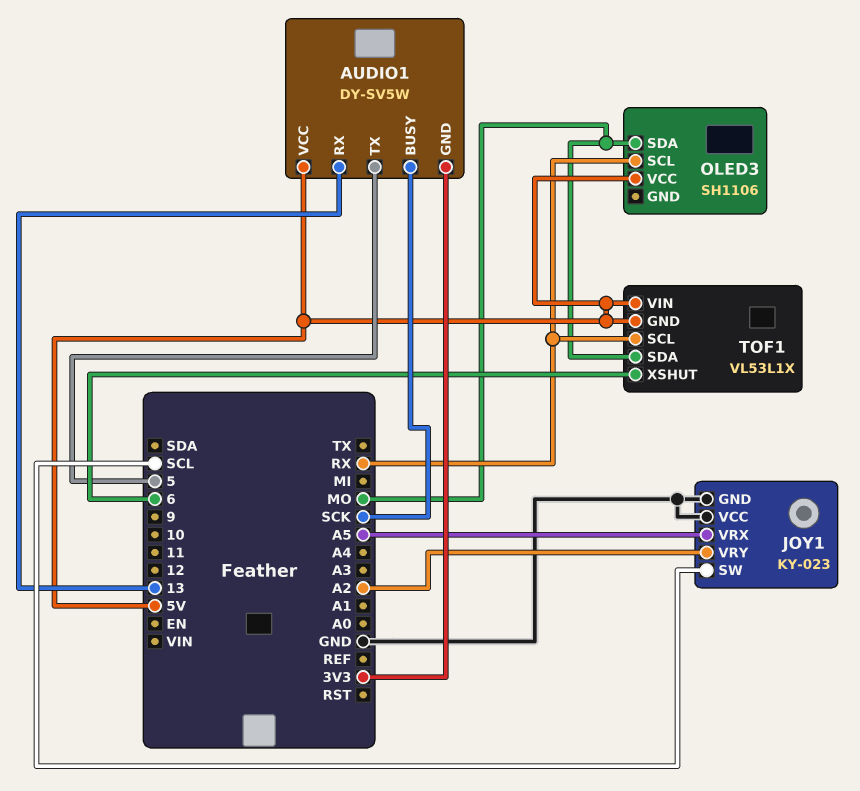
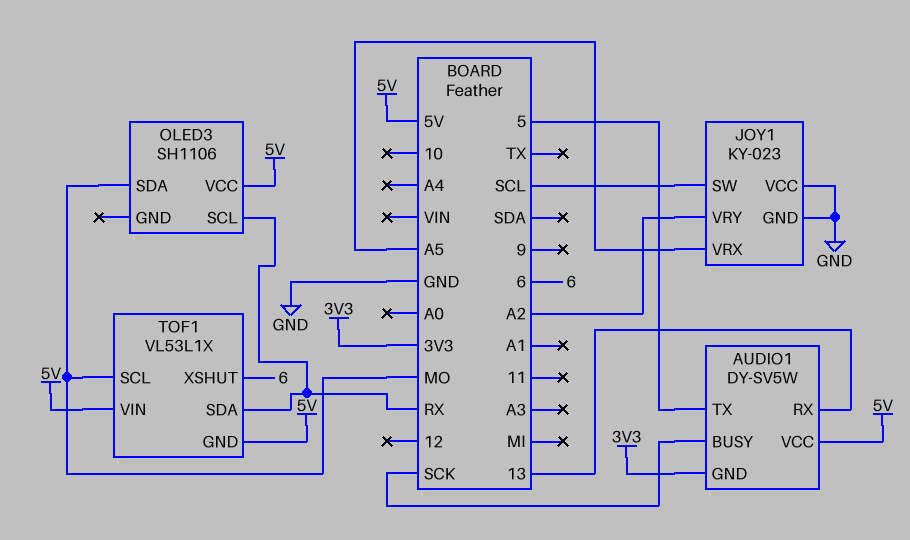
TOF1 pin SCL: RX -> MO
TOF1 pin SDA: MO -> RX

